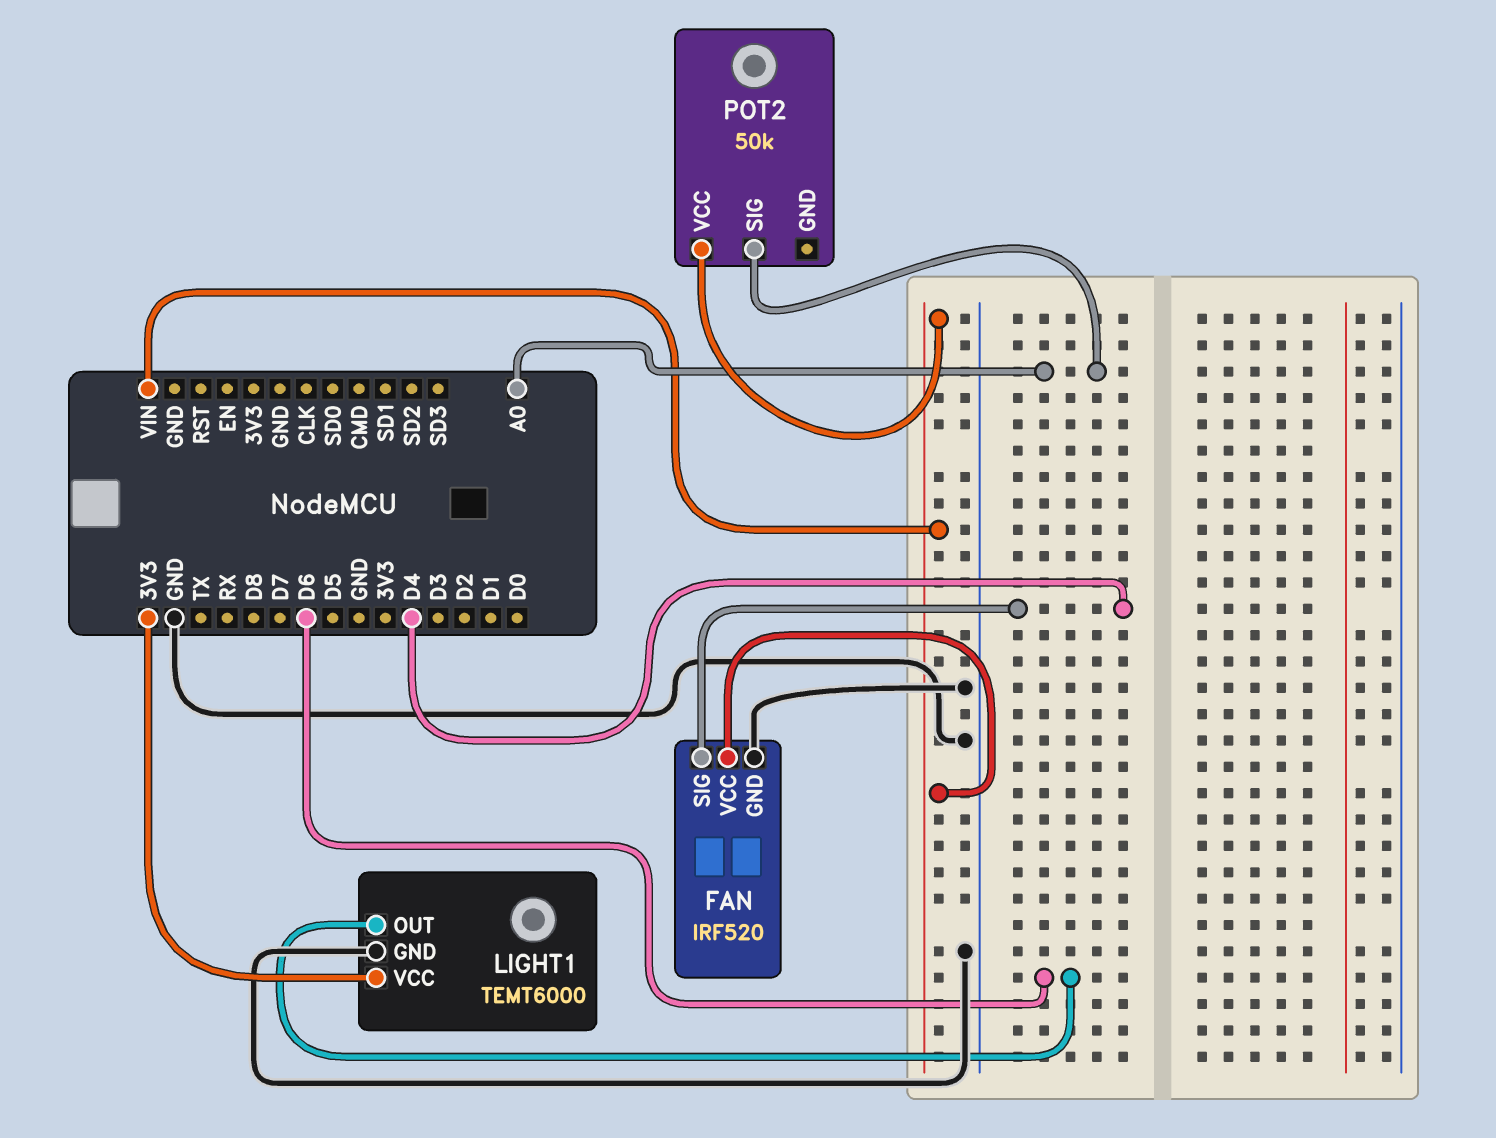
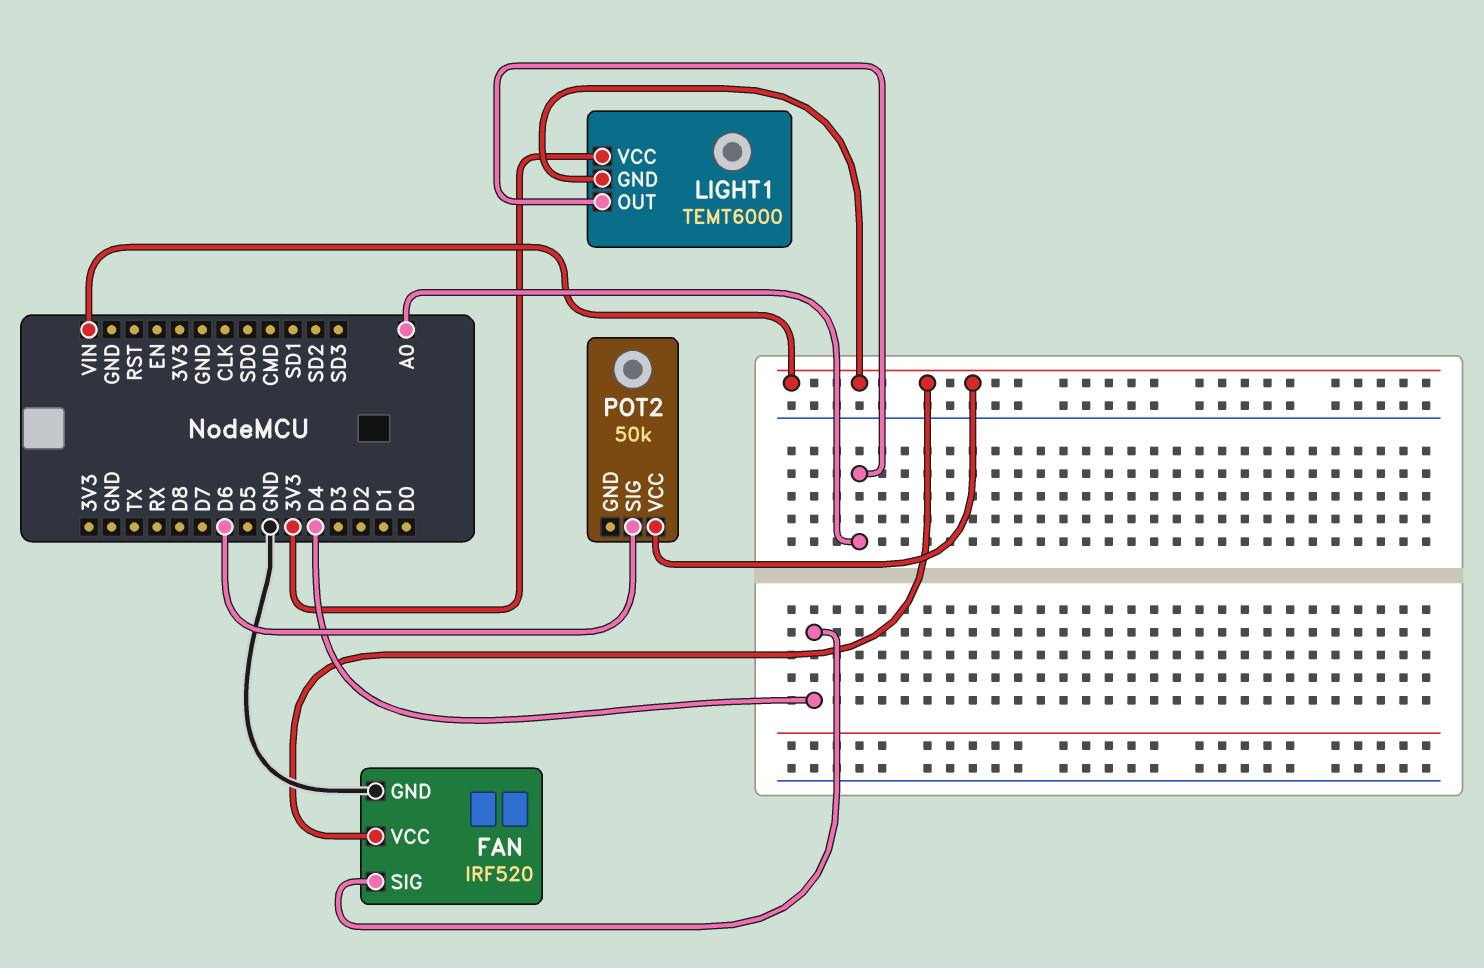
LIGHT1 pin GND: GND -> VIN
LIGHT1 pin OUT: D6 -> A0
POT2 pin SIG: A0 -> D6

